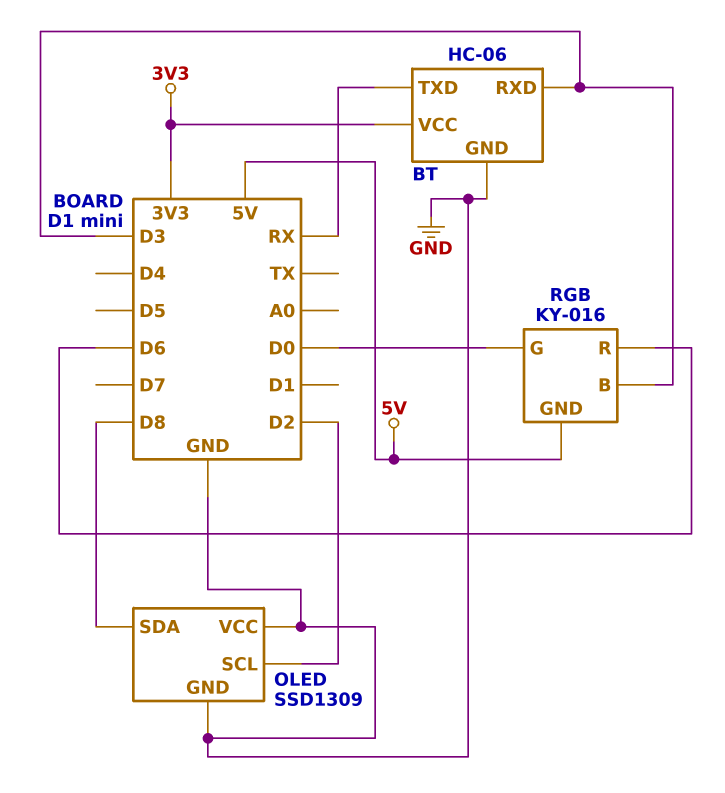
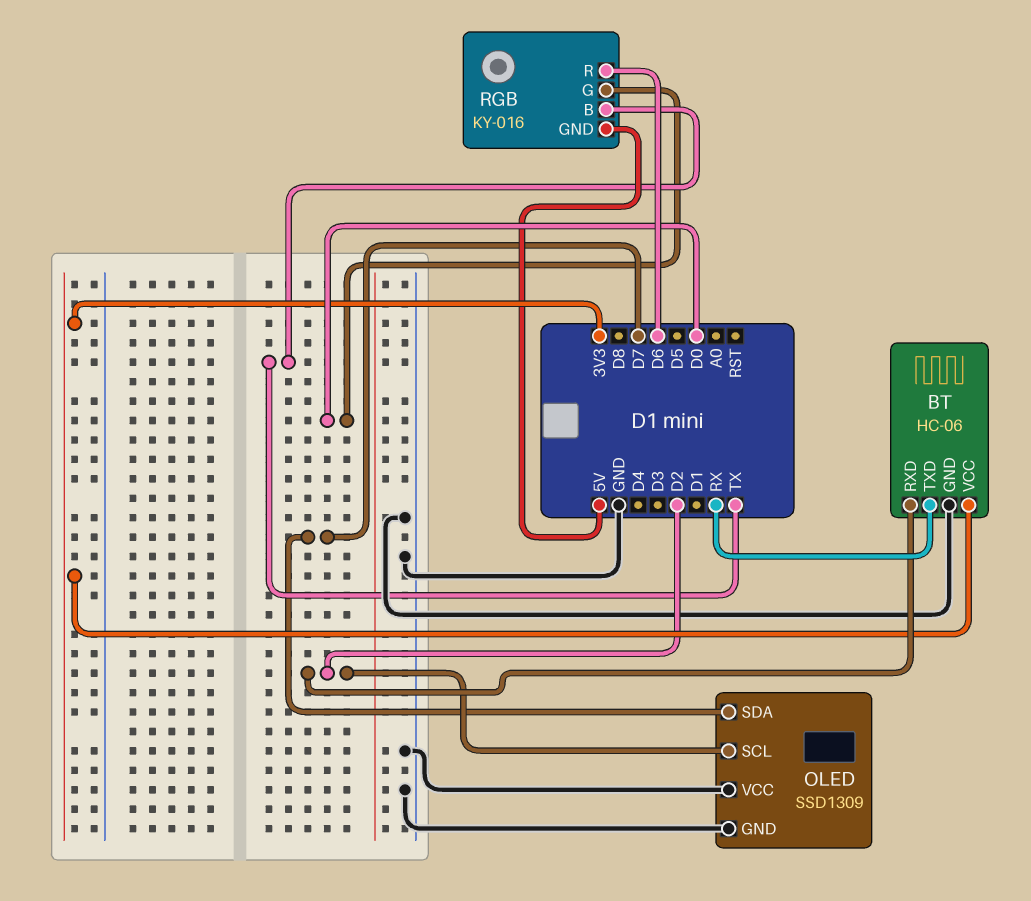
BT pin RXD: D3 -> D2
OLED pin SDA: D8 -> D7
RGB pin B: D3 -> TX

